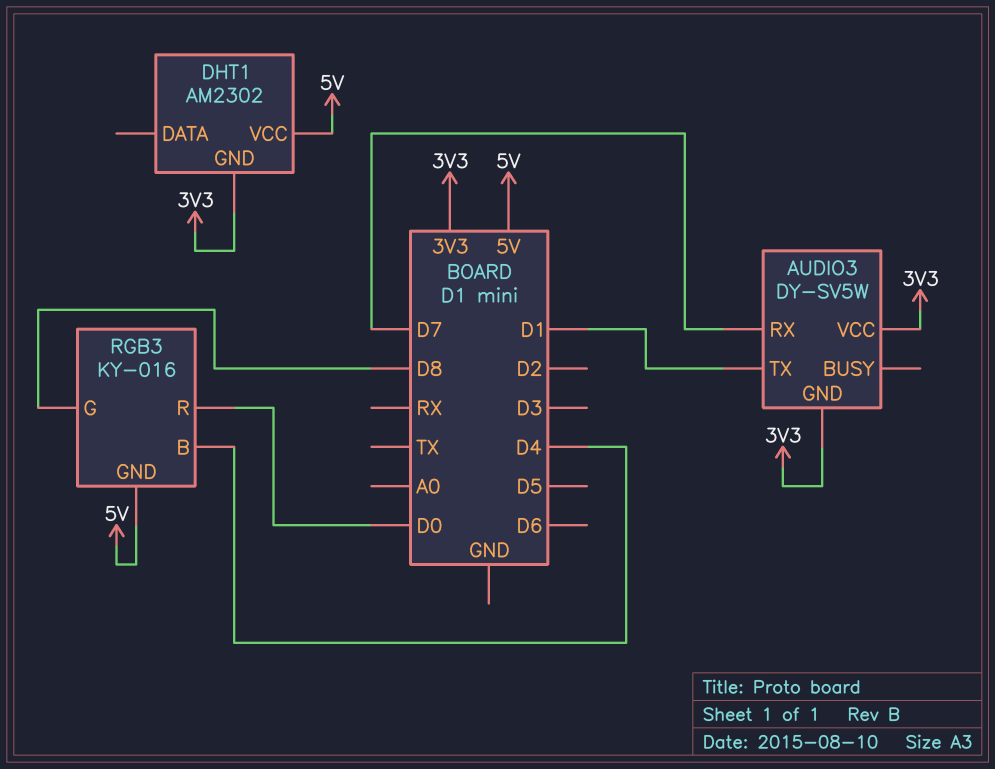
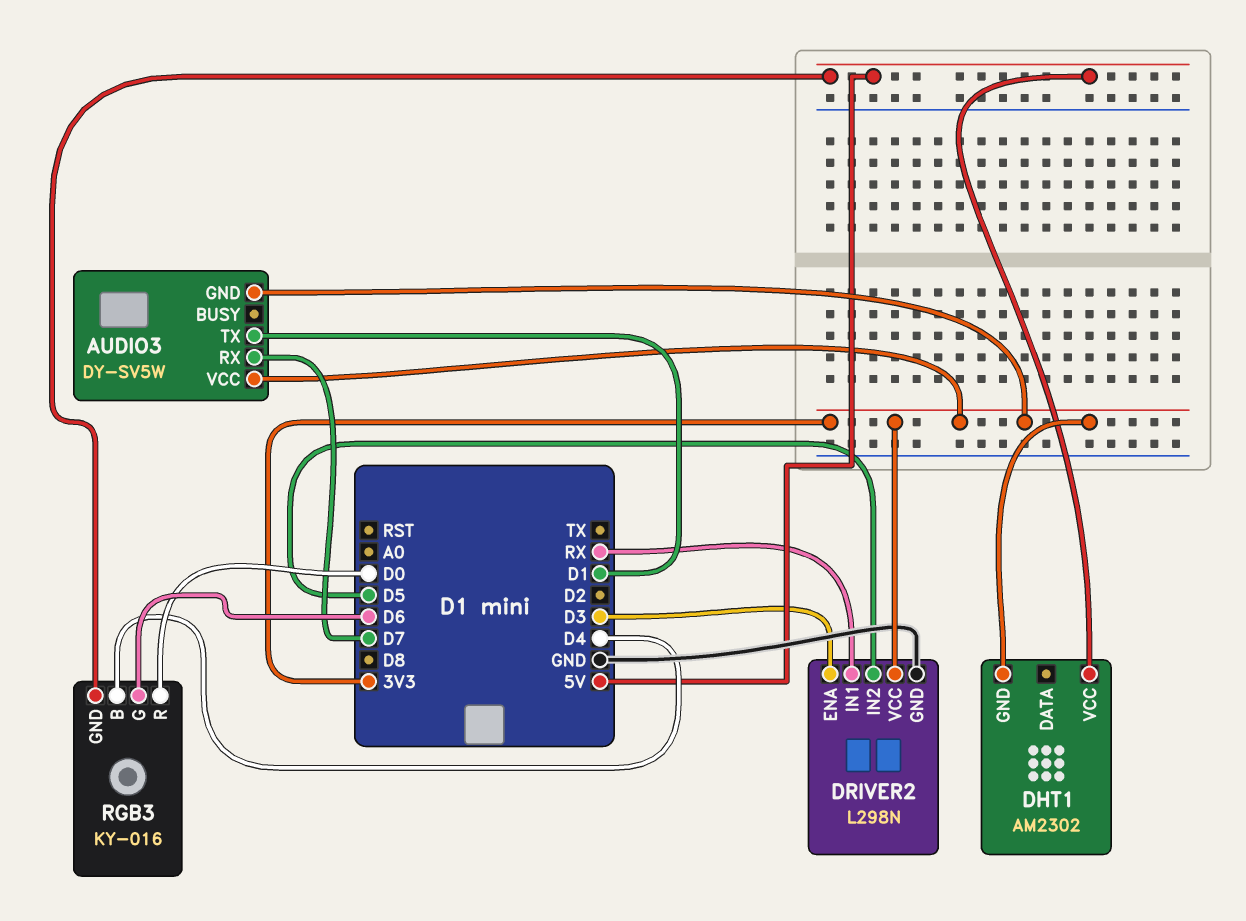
DRIVER2: none -> L298N
DRIVER2 pin ENA: none -> D3
DRIVER2 pin GND: none -> GND
DRIVER2 pin IN1: none -> RX
DRIVER2 pin IN2: none -> D5
DRIVER2 pin VCC: none -> 3V3
RGB3 pin G: D8 -> D6

